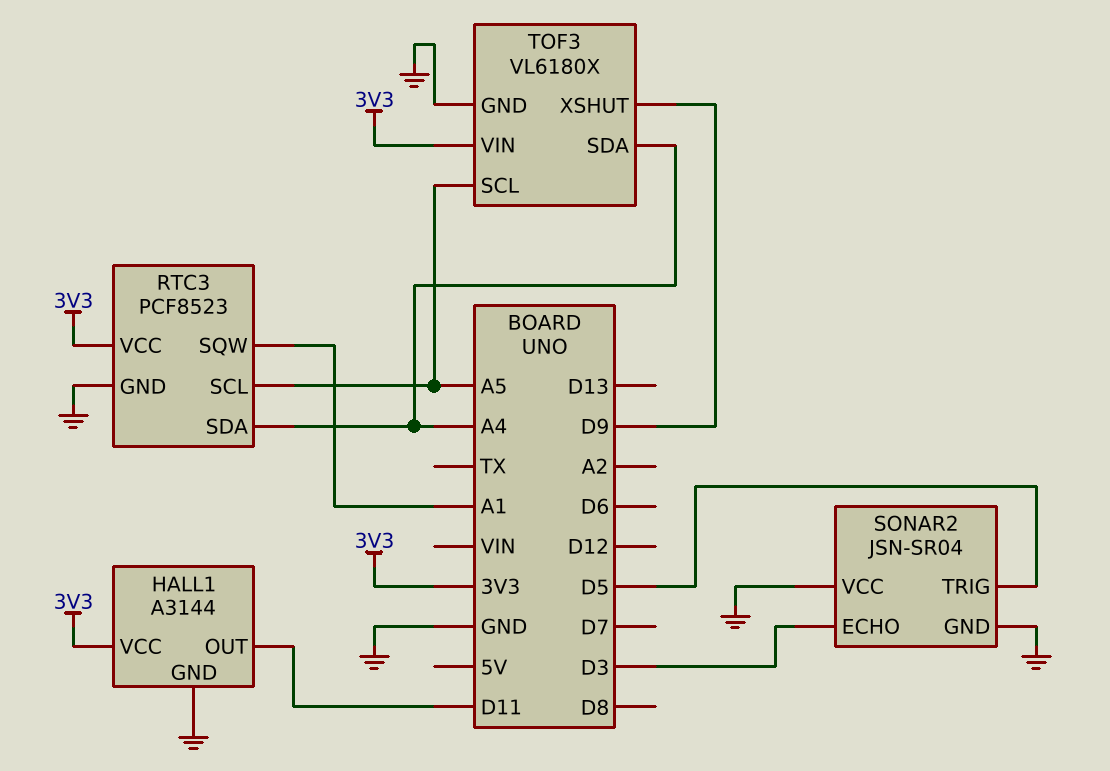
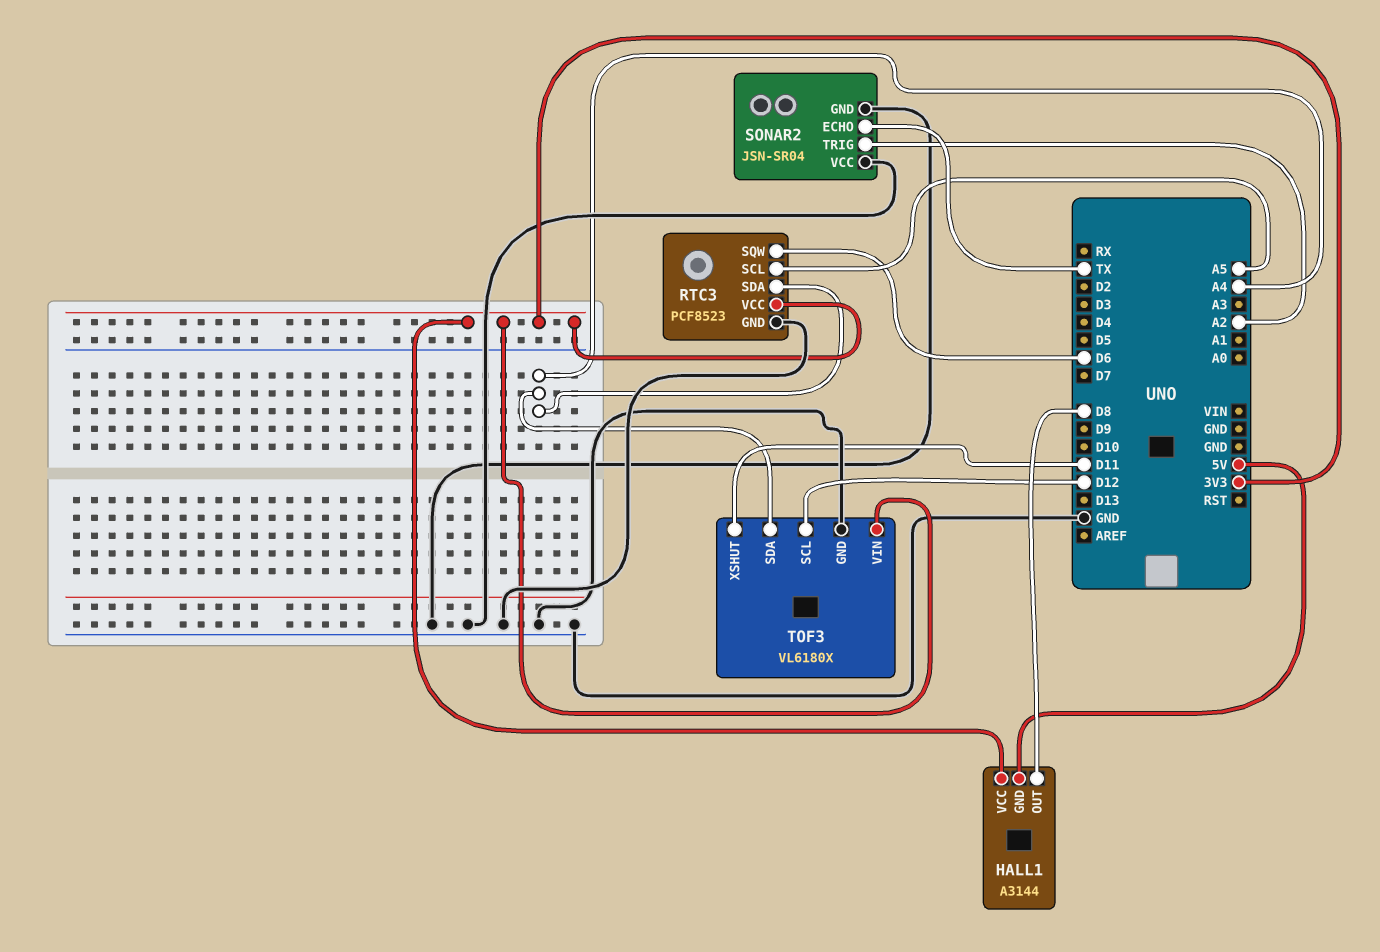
HALL1 pin GND: GND -> 5V
HALL1 pin OUT: D11 -> D8
RTC3 pin SQW: A1 -> D6
SONAR2 pin ECHO: D3 -> TX
SONAR2 pin TRIG: D5 -> A2
TOF3 pin SCL: A5 -> D12
TOF3 pin XSHUT: D9 -> D11

